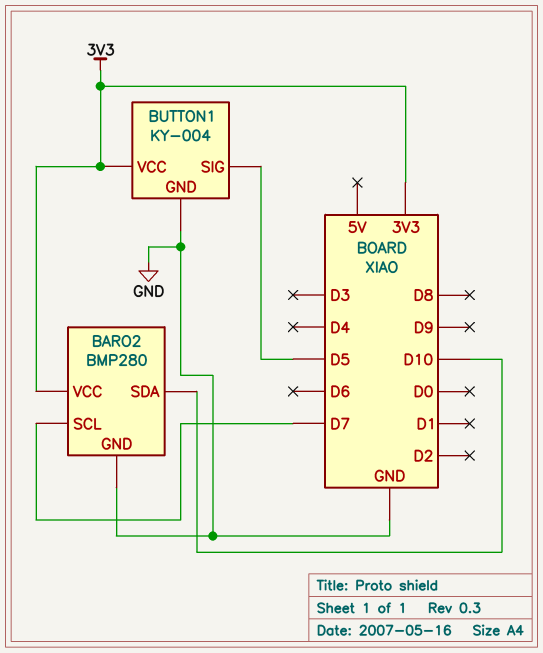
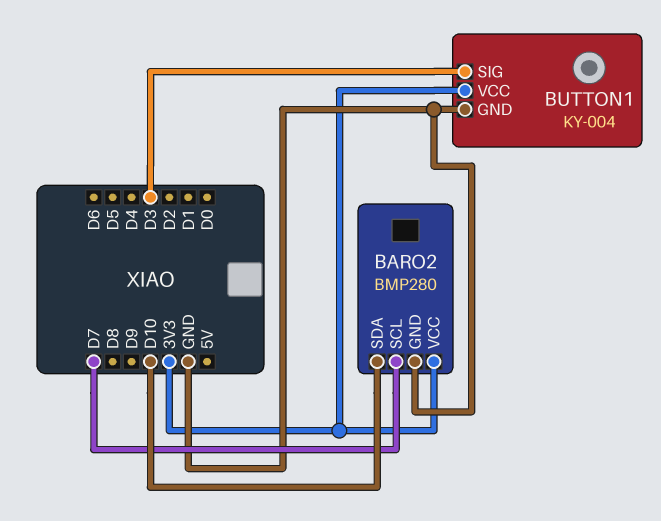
BUTTON1 pin SIG: D5 -> D3

